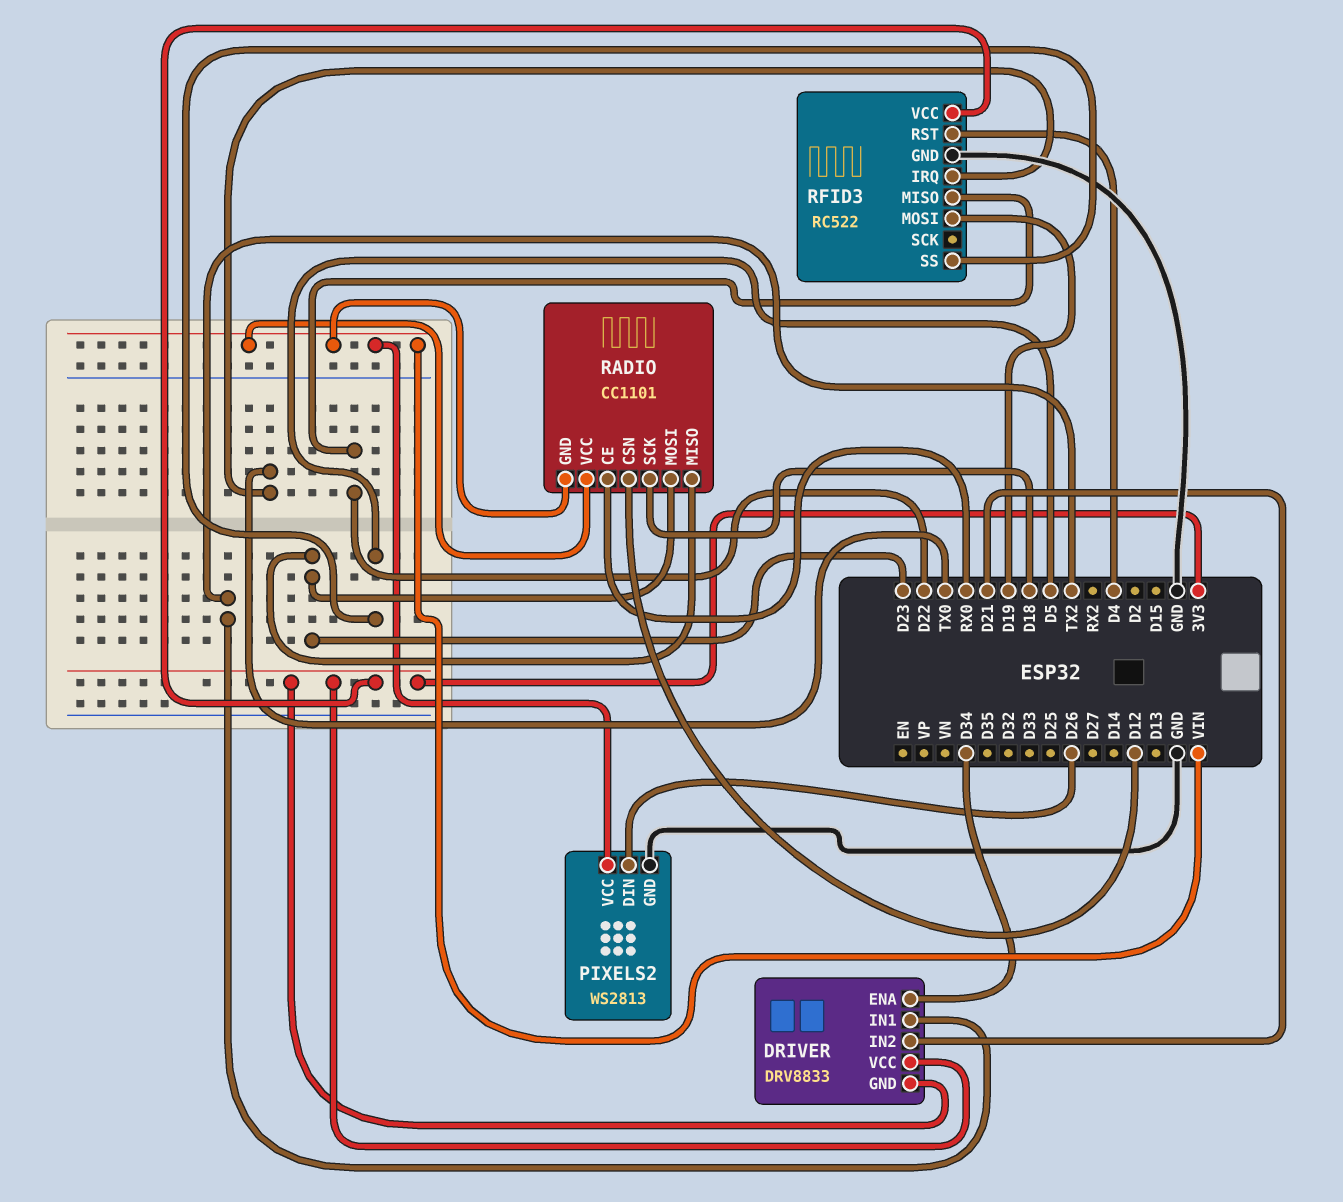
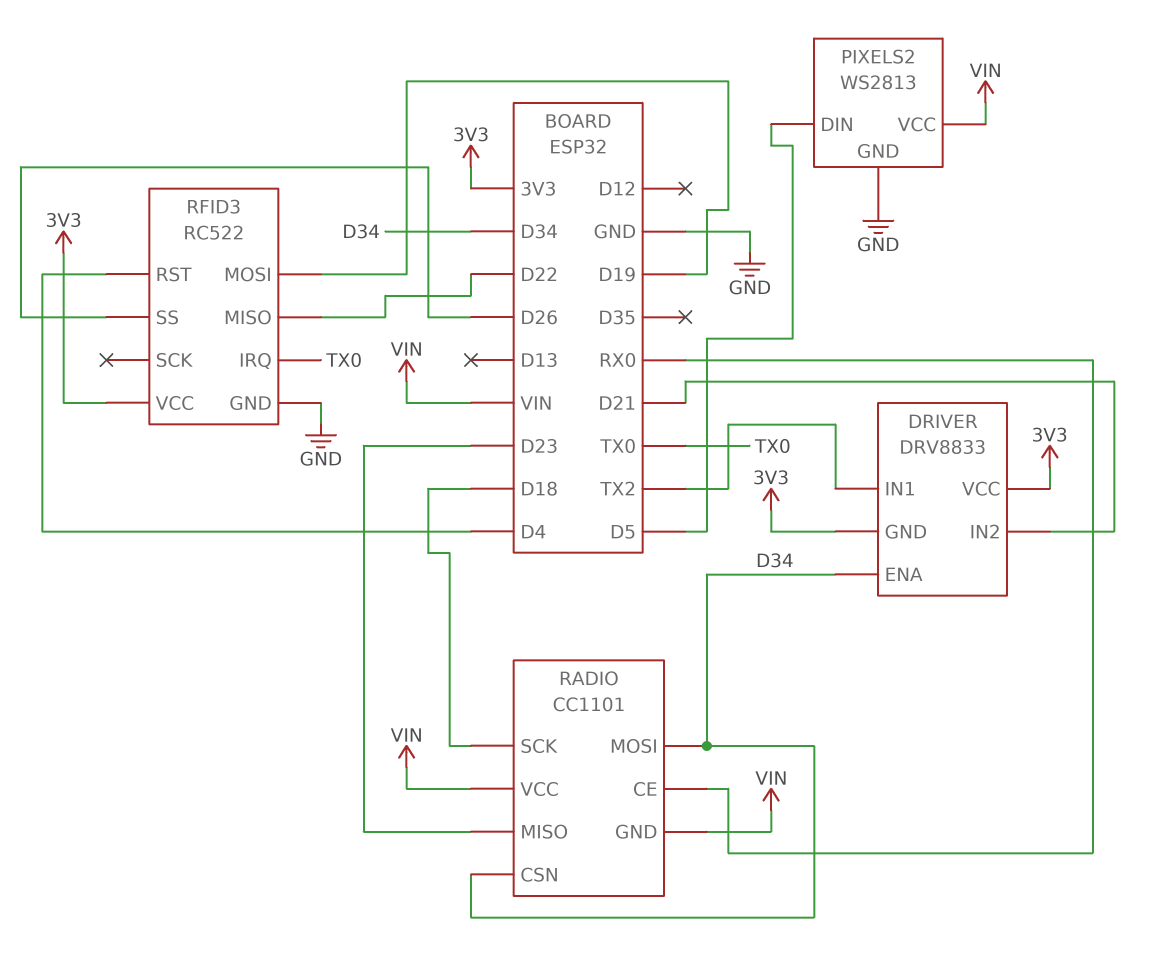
PIXELS2 pin DIN: D26 -> D5
RADIO pin CSN: D12 -> D34
RADIO pin MOSI: D23 -> D34
RFID3 pin SS: D5 -> D26

